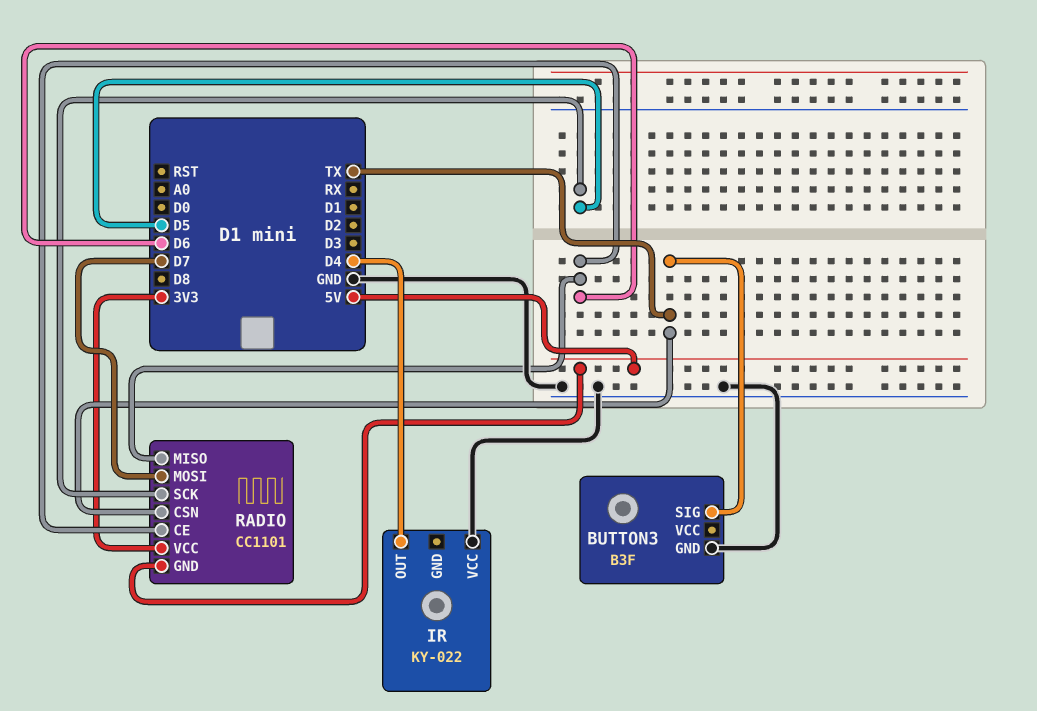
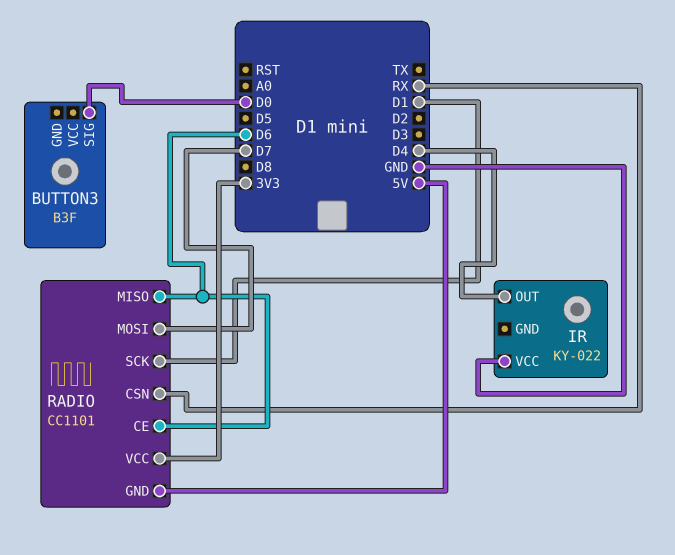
BUTTON3 pin GND: GND -> none
BUTTON3 pin SIG: TX -> D0
RADIO pin CSN: TX -> RX
RADIO pin SCK: D5 -> D1

